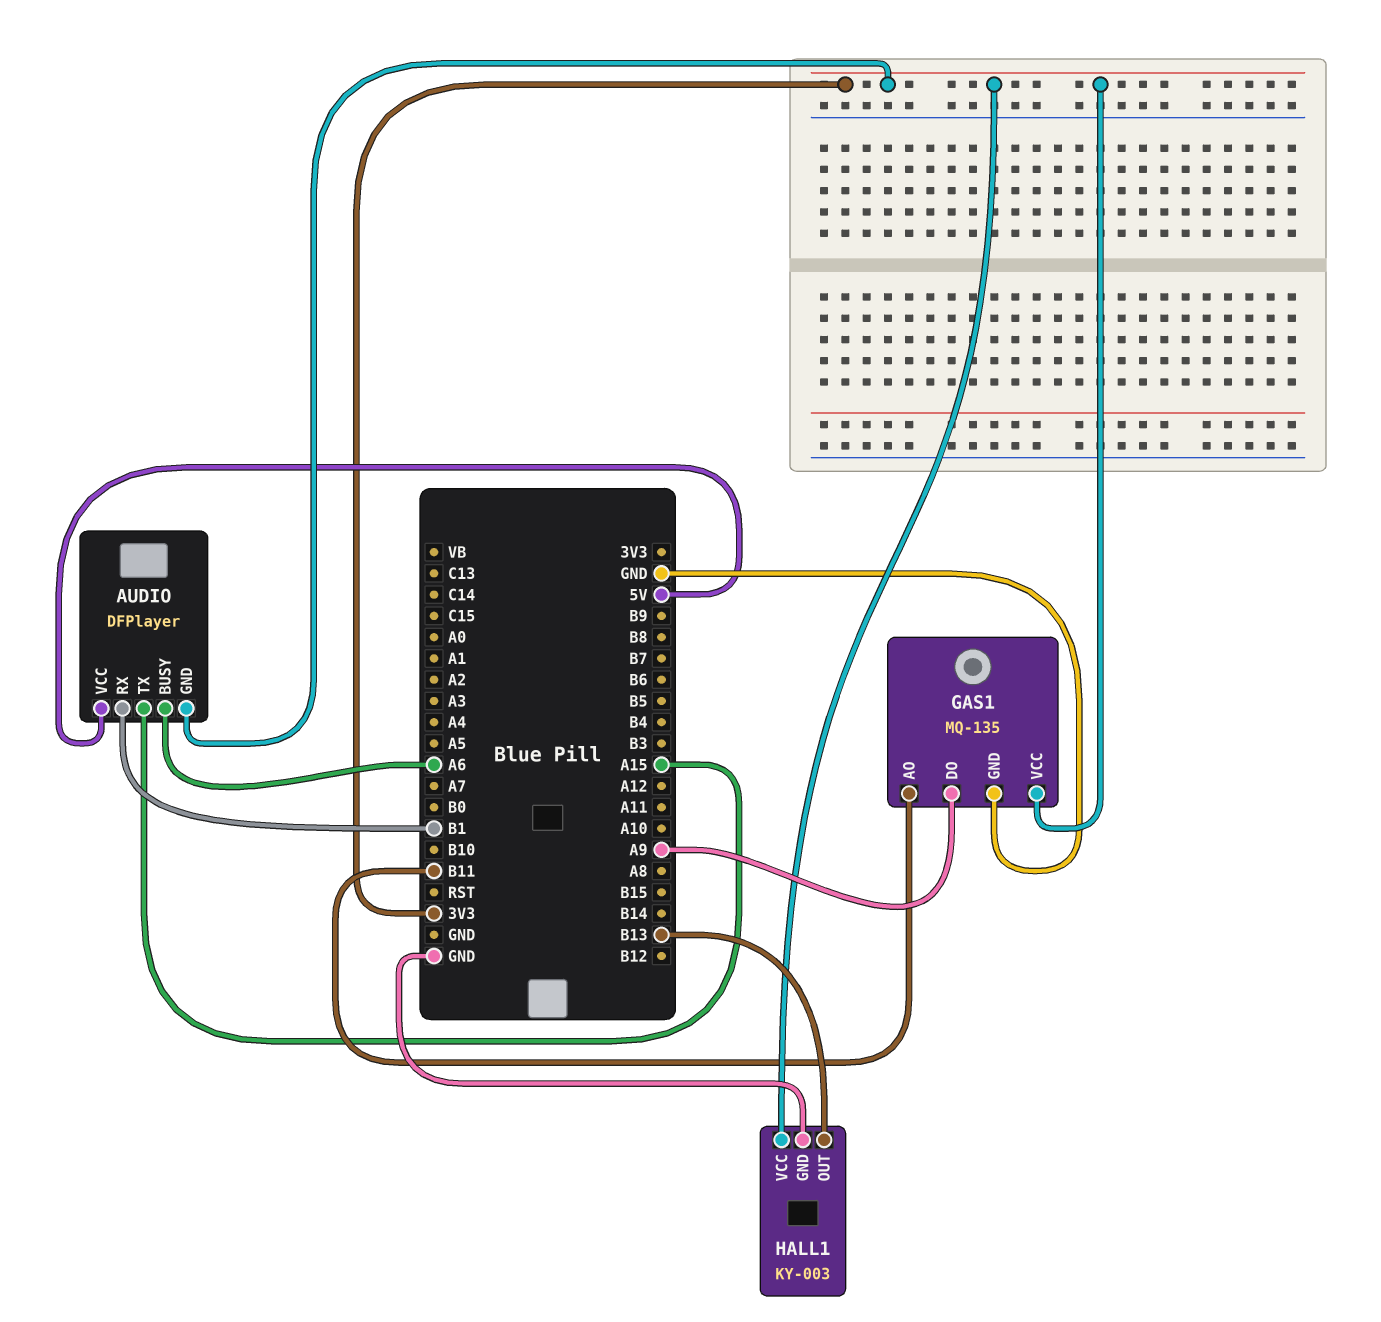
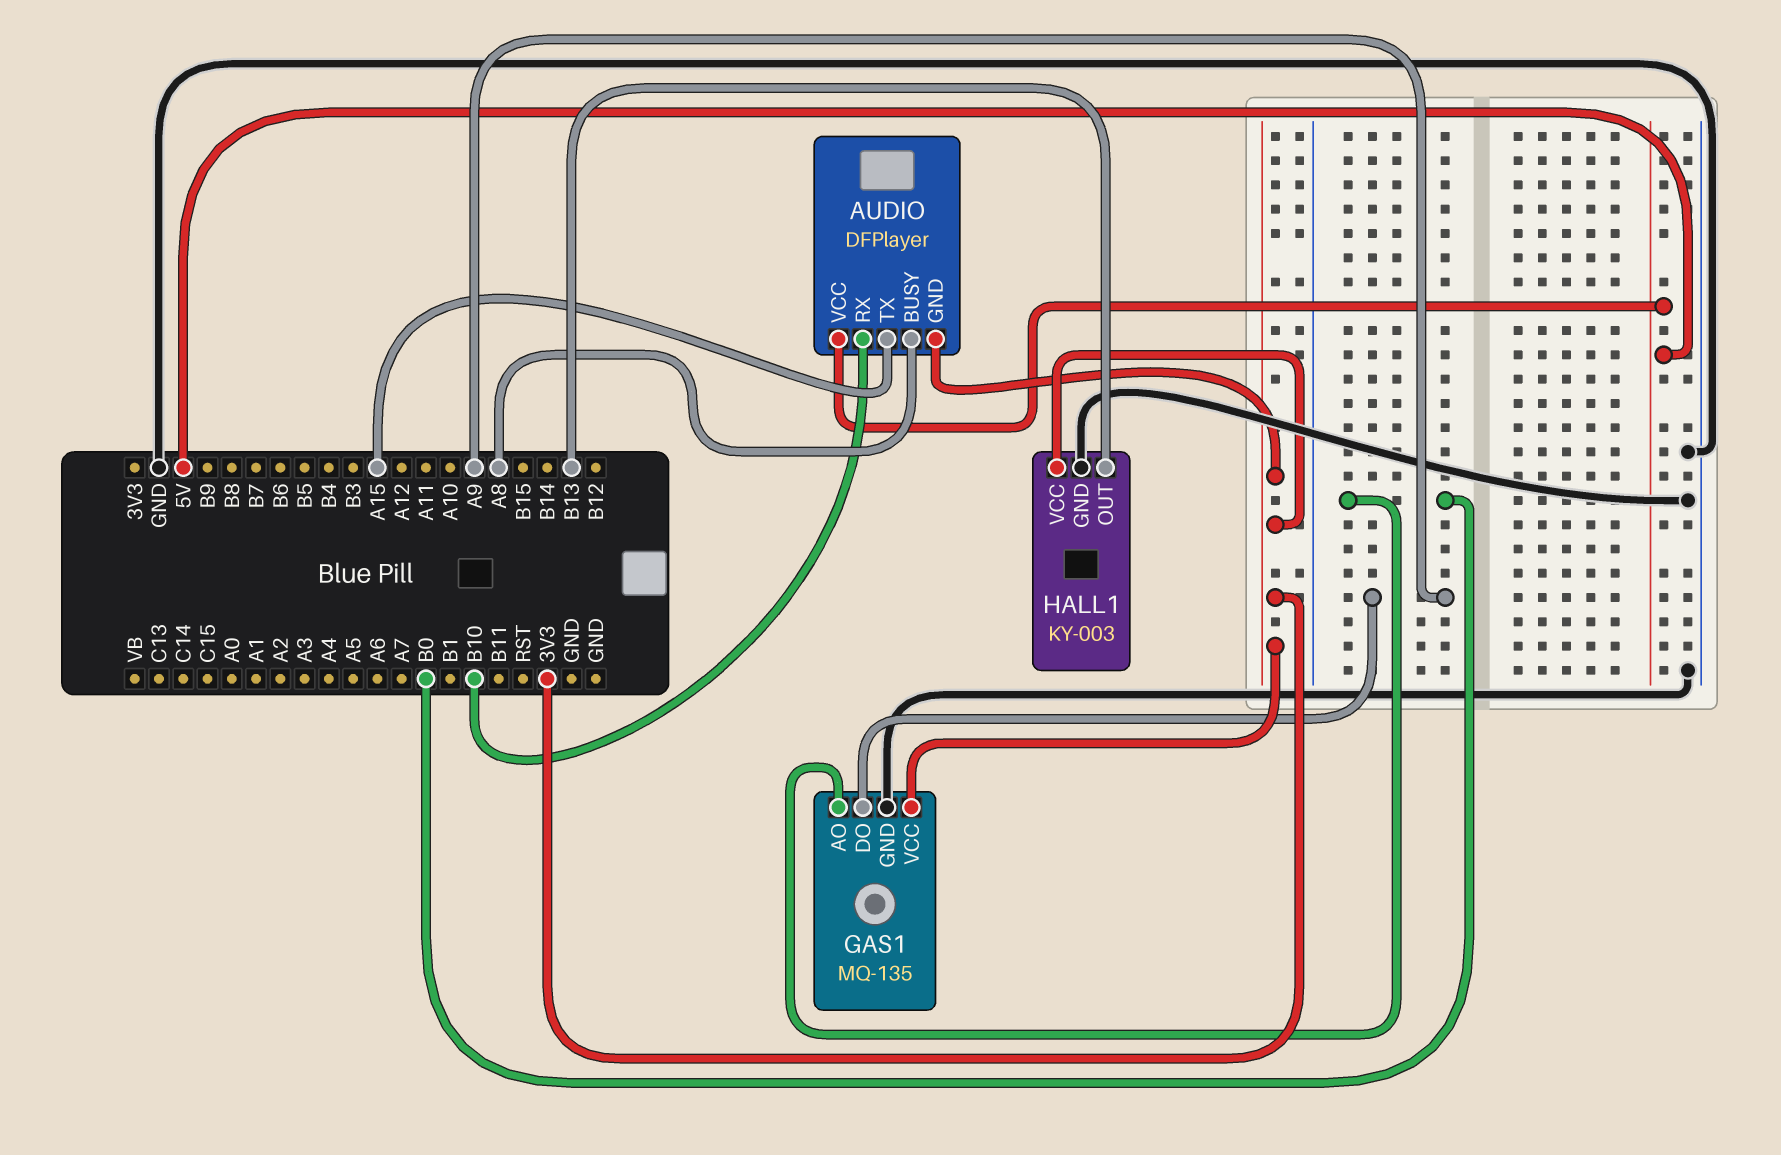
AUDIO pin BUSY: A6 -> A8
AUDIO pin RX: B1 -> B10
GAS1 pin AO: B11 -> B0

